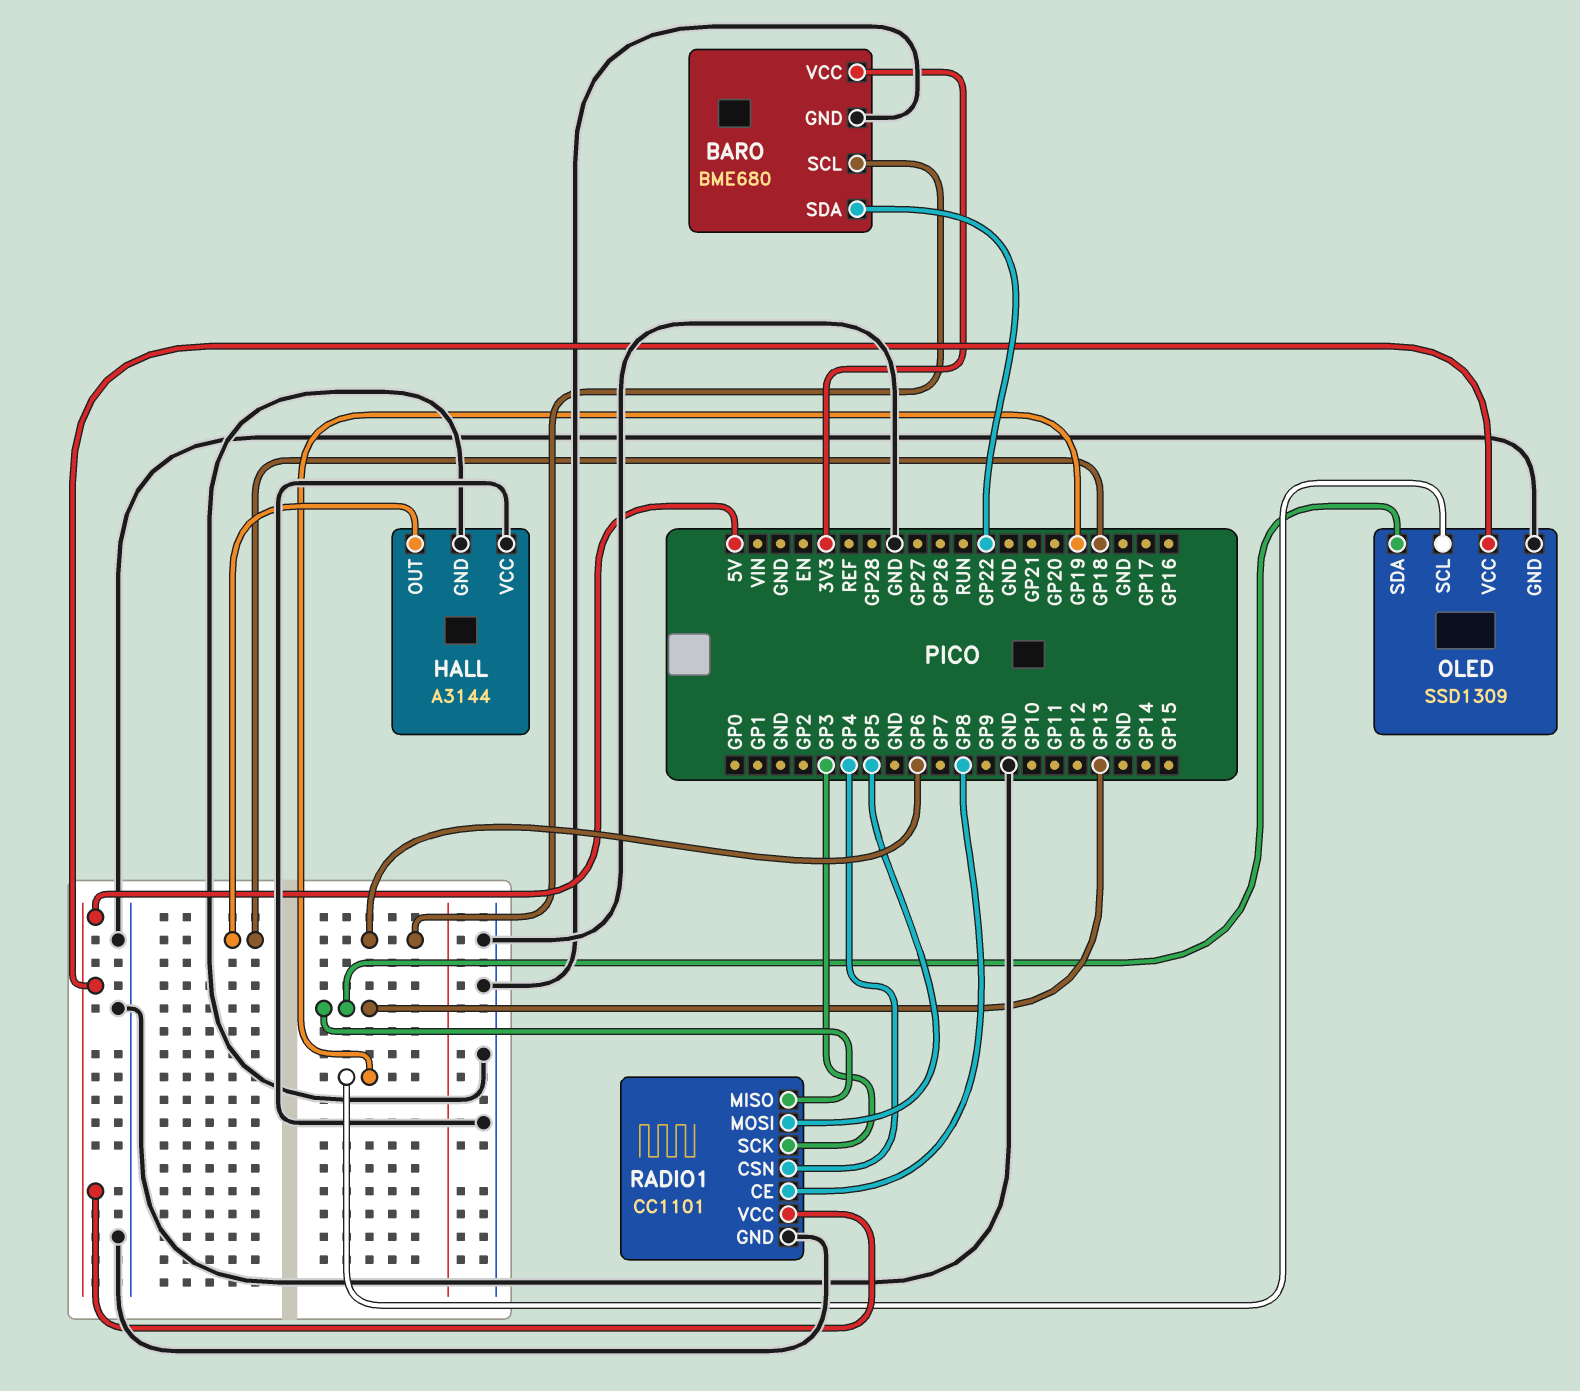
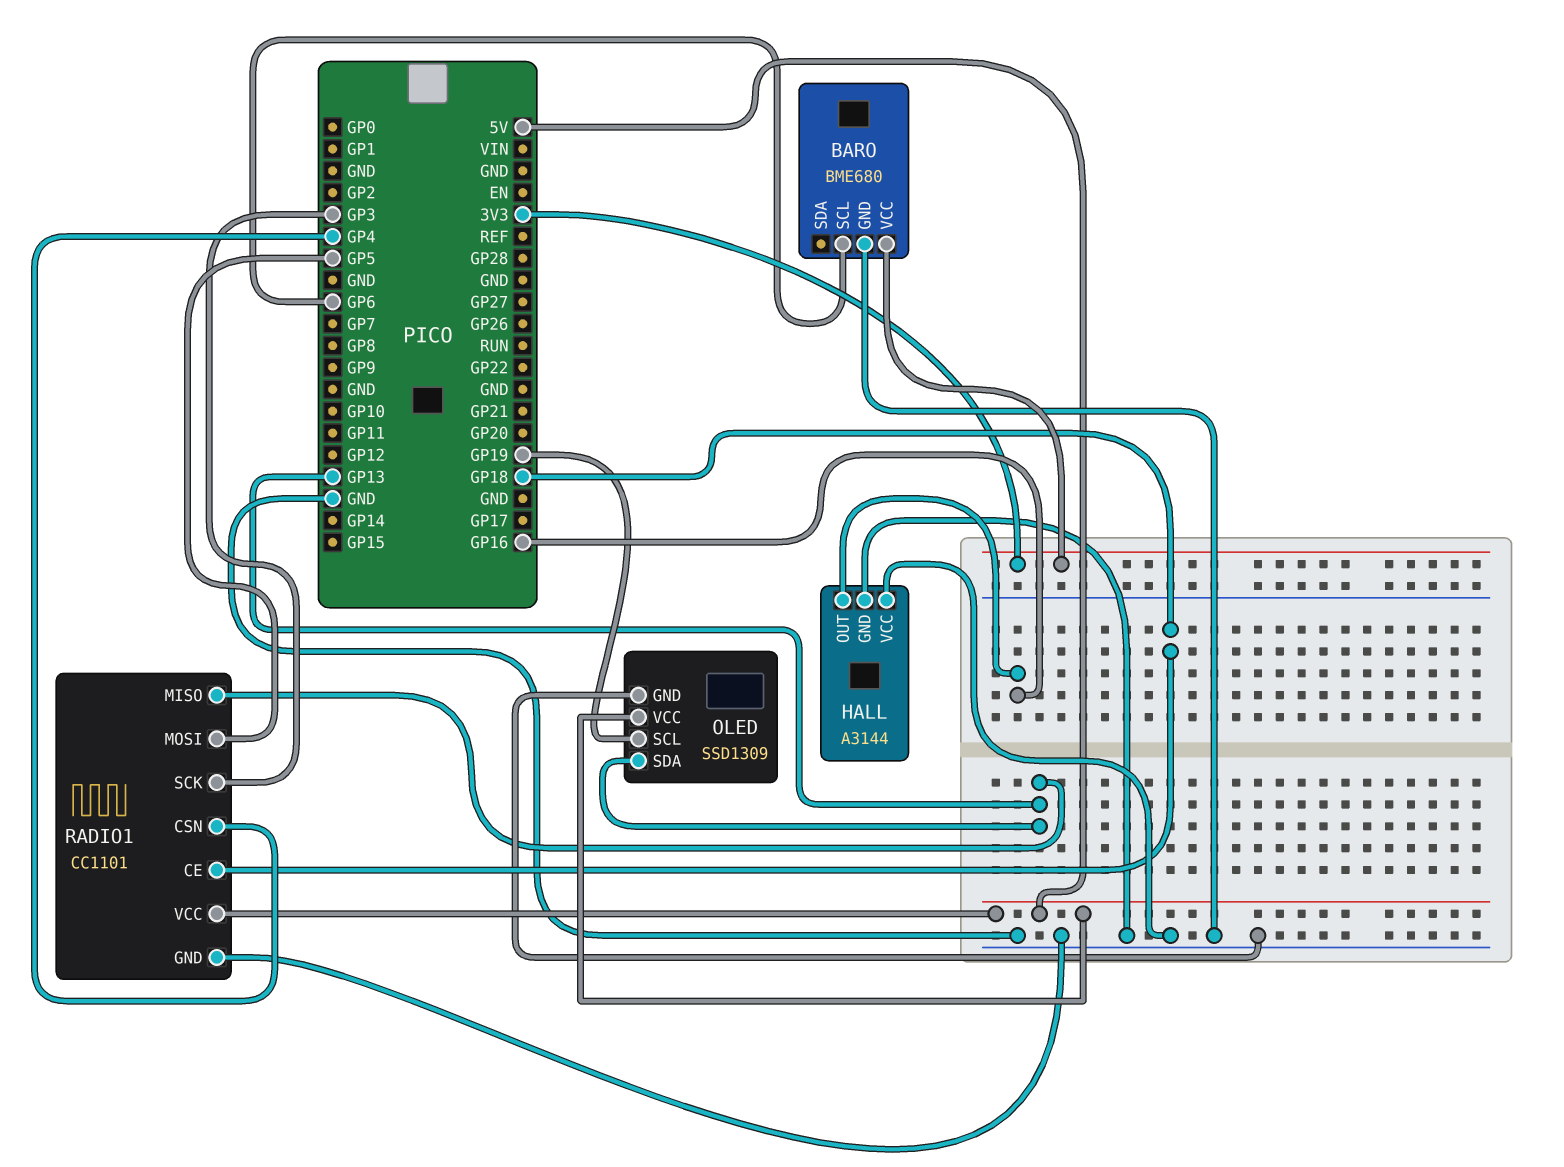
BARO pin SDA: GP22 -> none
HALL pin OUT: GP18 -> GP16
RADIO1 pin CE: GP8 -> GP18

